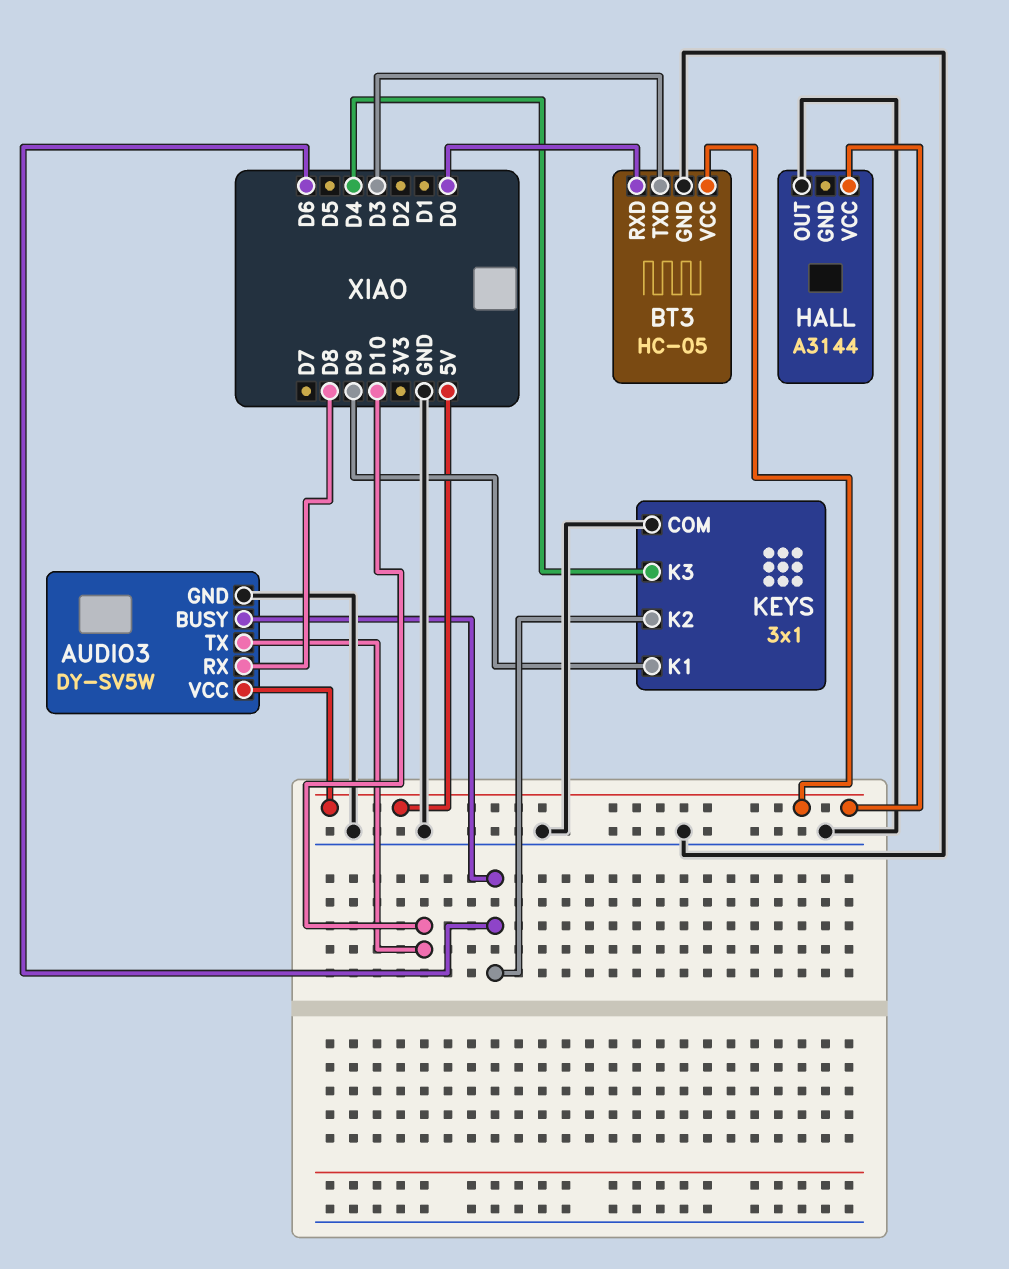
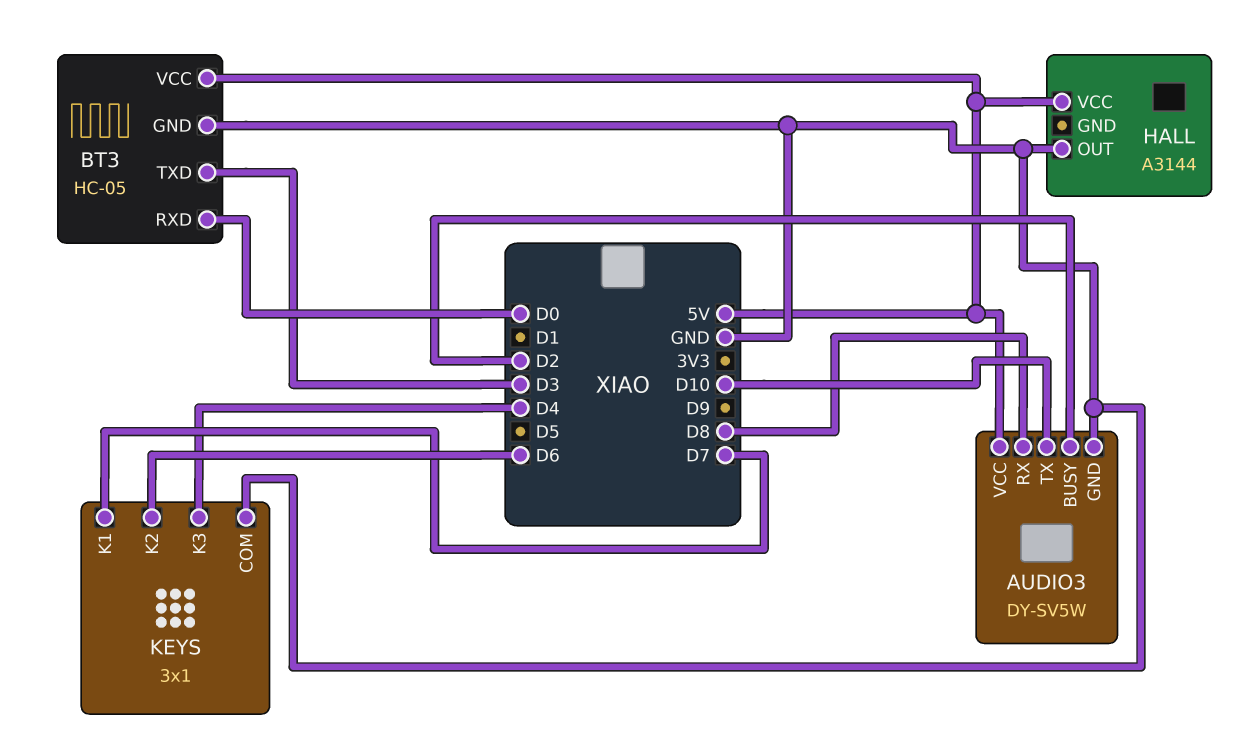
AUDIO3 pin BUSY: D6 -> D2
KEYS pin K1: D9 -> D7

